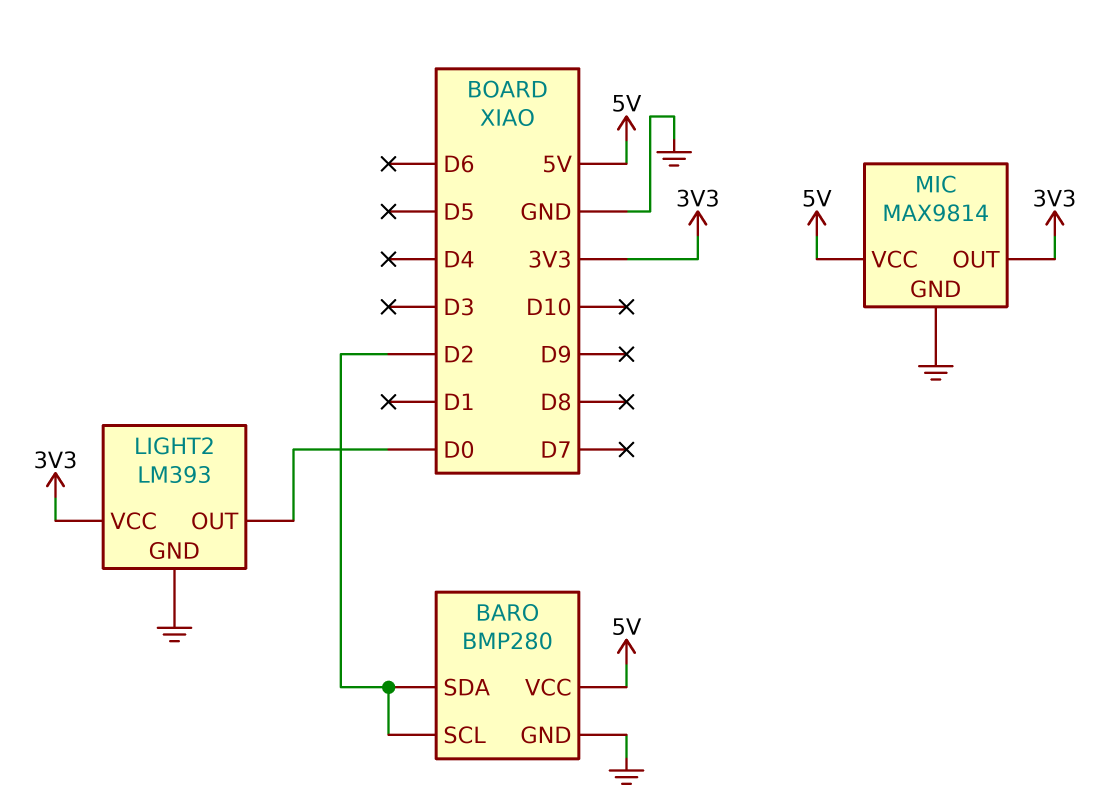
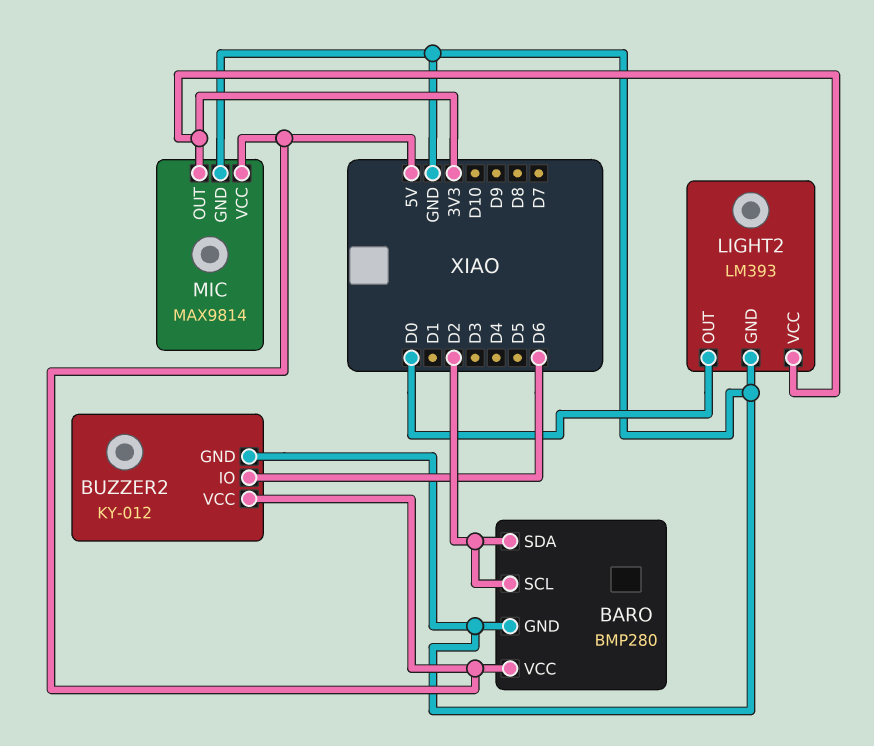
BUZZER2: none -> KY-012
BUZZER2 pin GND: none -> GND
BUZZER2 pin IO: none -> D6
BUZZER2 pin VCC: none -> 5V

